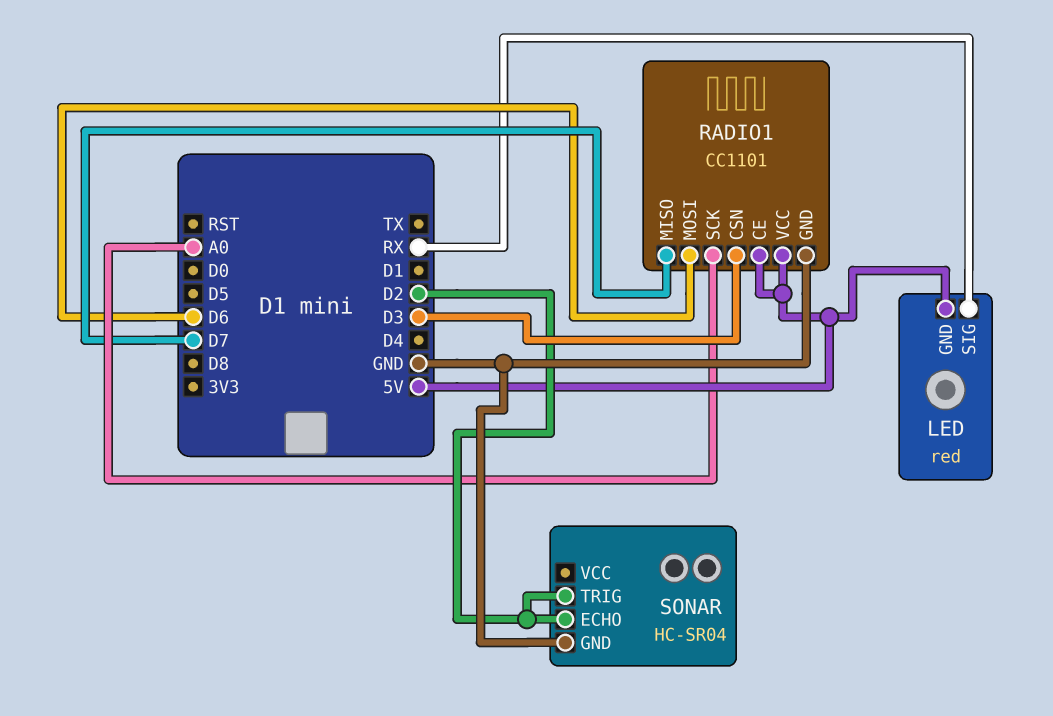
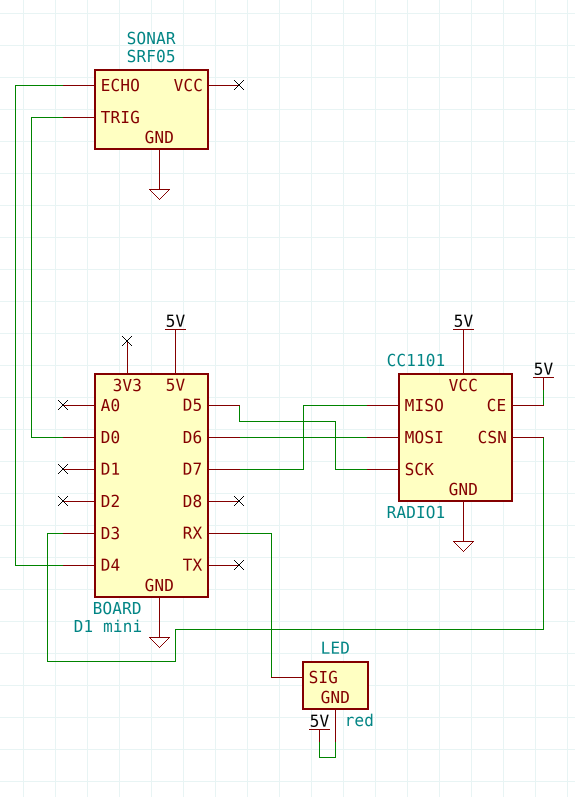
RADIO1 pin SCK: A0 -> D5
SONAR: HC-SR04 -> SRF05
SONAR pin ECHO: D2 -> D4
SONAR pin TRIG: D2 -> D0

